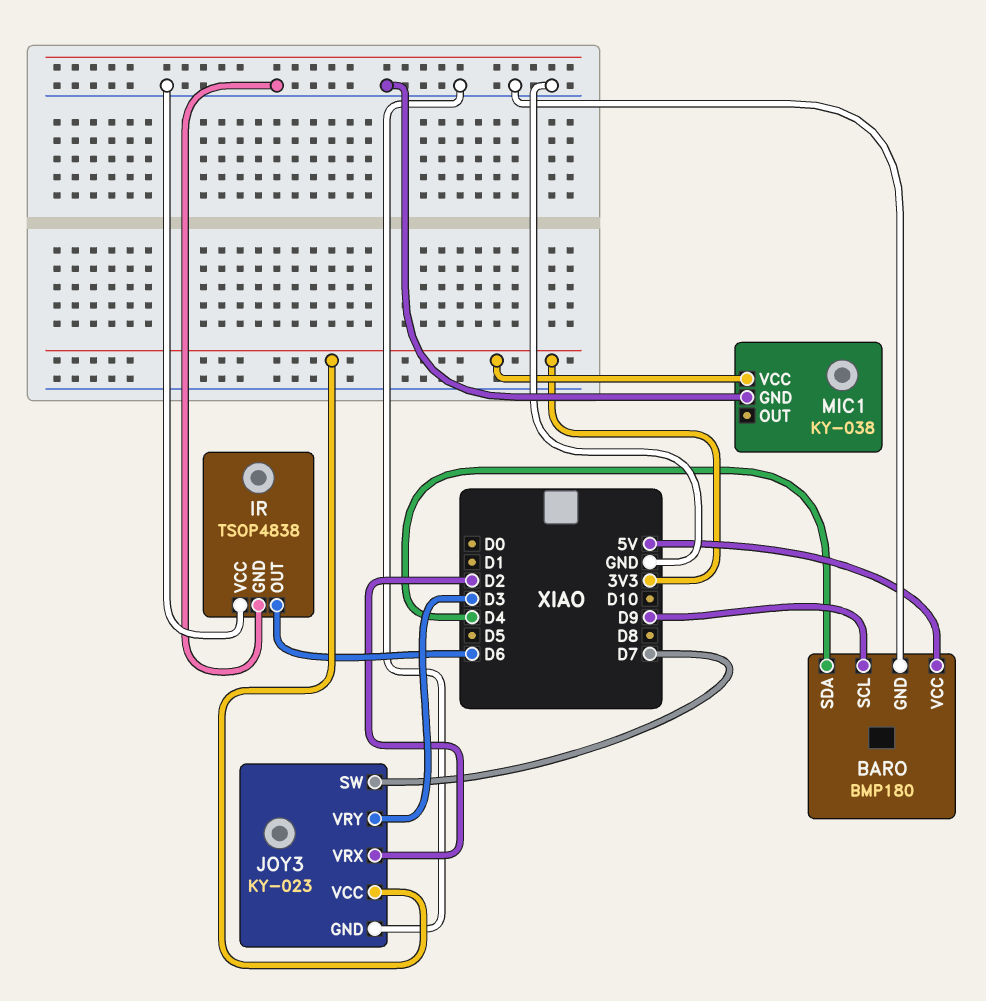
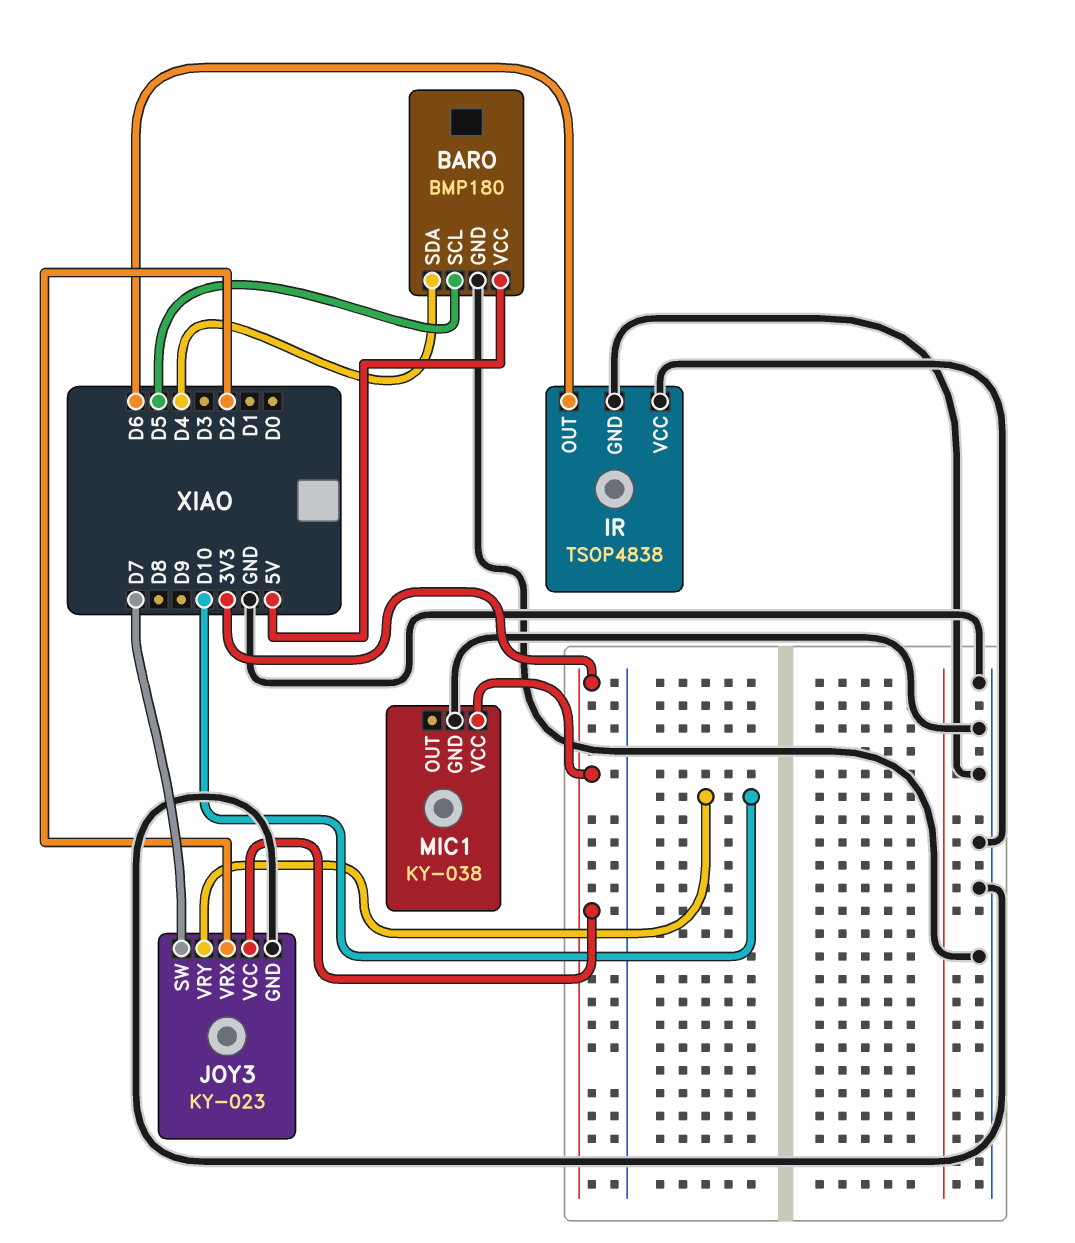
BARO pin SCL: D9 -> D5
JOY3 pin VRY: D3 -> D10

